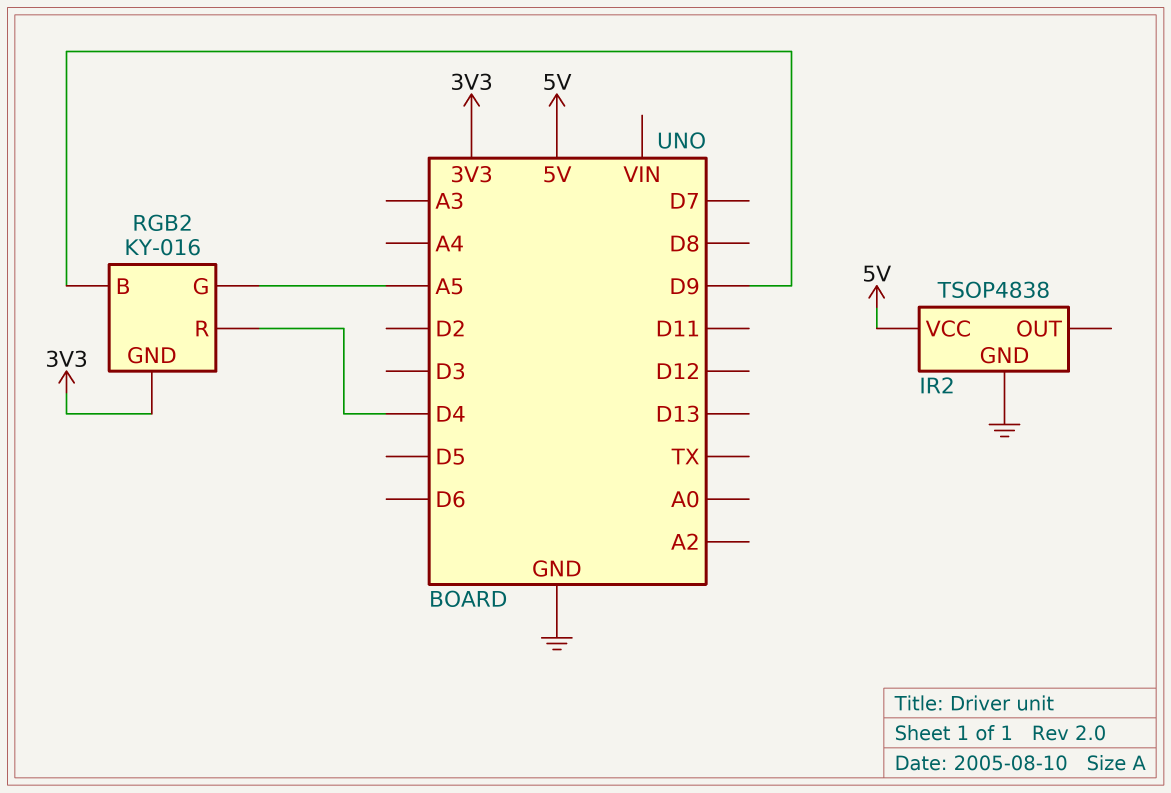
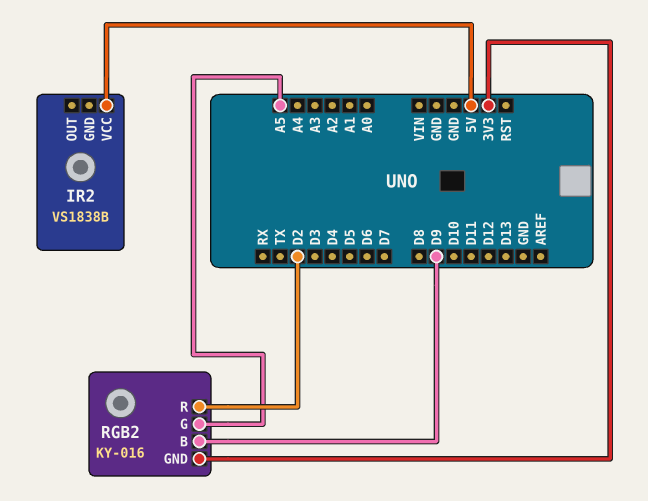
IR2: TSOP4838 -> VS1838B
IR2 pin GND: GND -> none
RGB2 pin R: D4 -> D2

